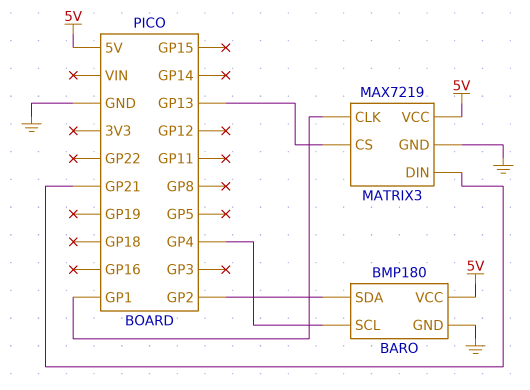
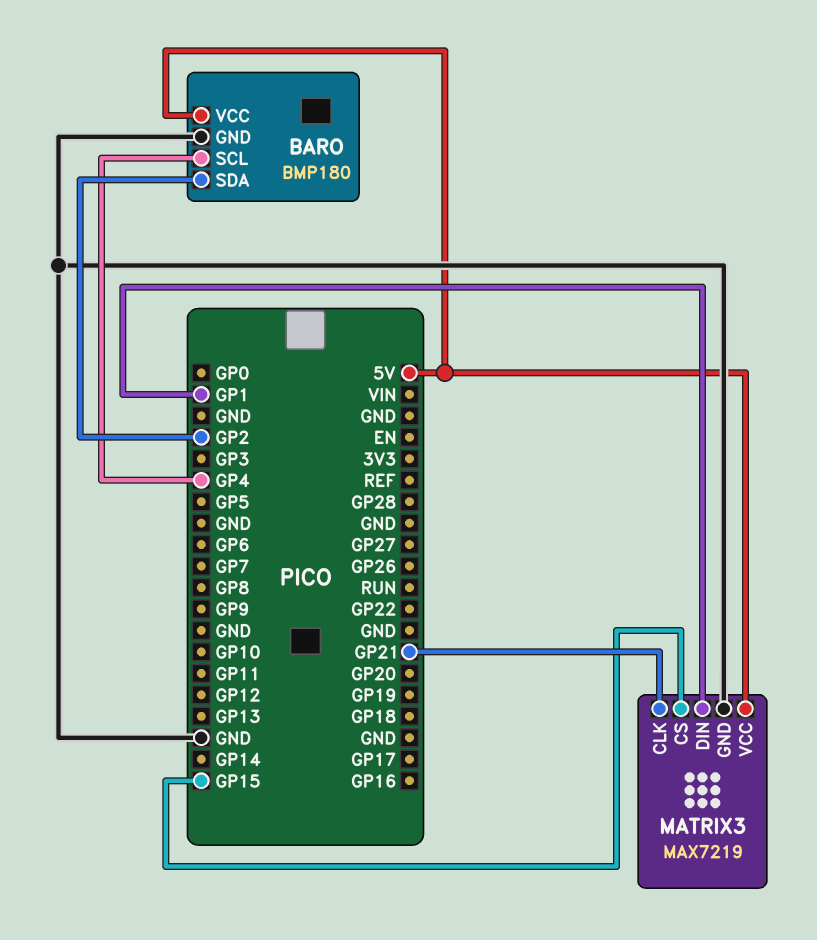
MATRIX3 pin CLK: GP1 -> GP21
MATRIX3 pin CS: GP13 -> GP15
MATRIX3 pin DIN: GP21 -> GP1

